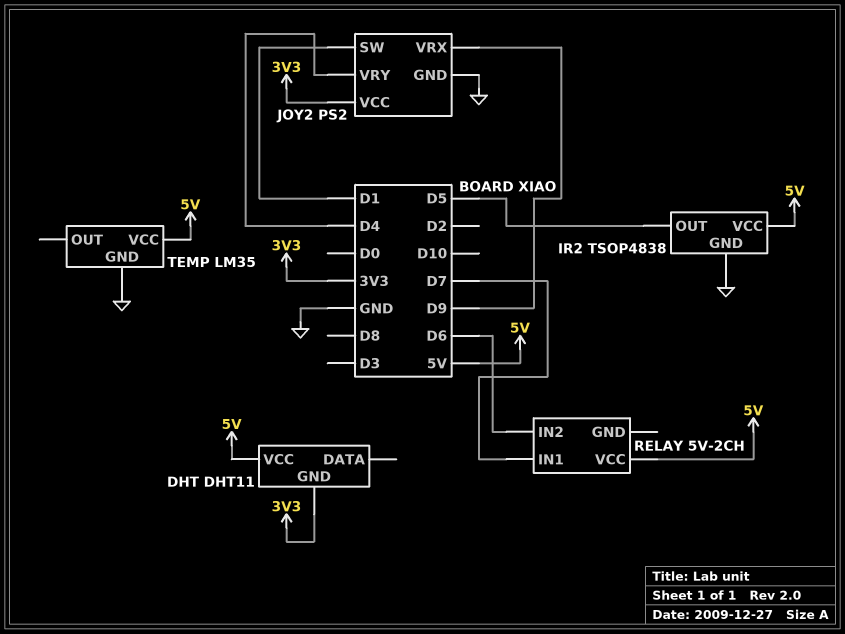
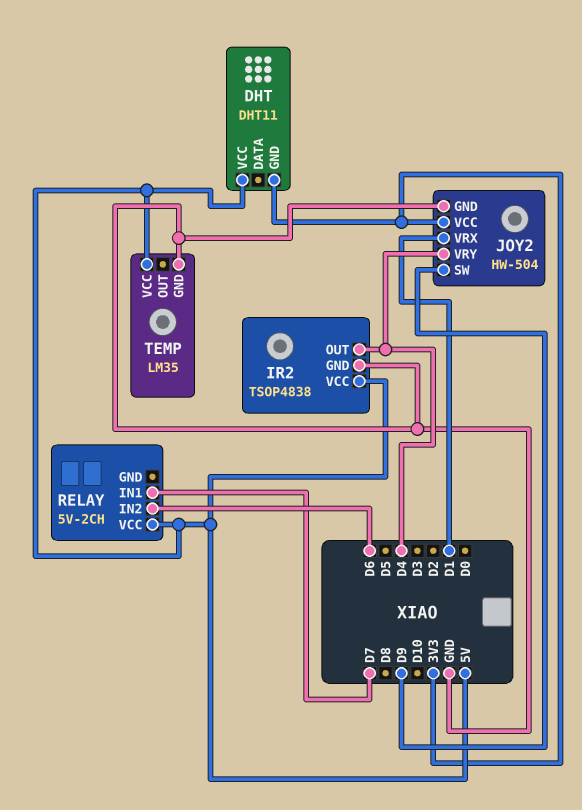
IR2 pin OUT: D5 -> D4
JOY2: PS2 -> HW-504
JOY2 pin SW: D1 -> D9
JOY2 pin VRX: D9 -> D1

